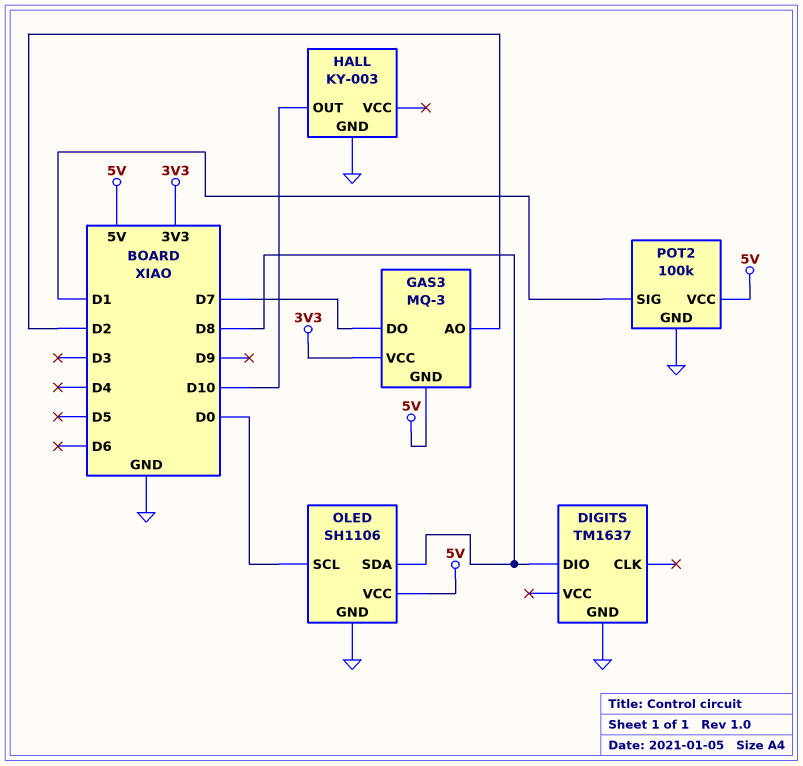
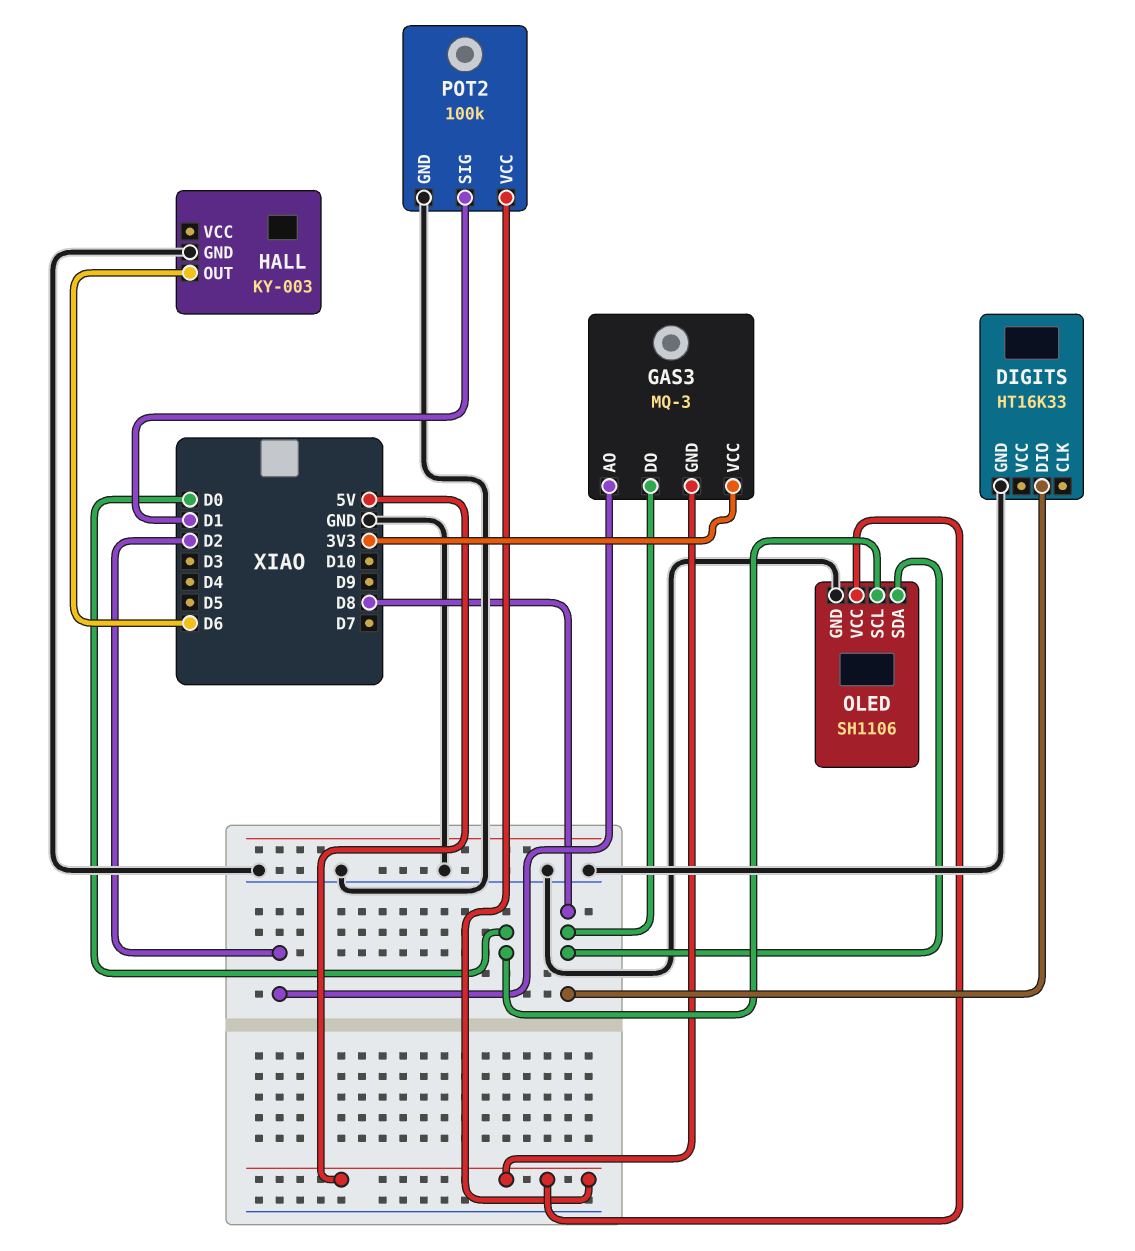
DIGITS: TM1637 -> HT16K33
GAS3 pin DO: D7 -> D8
HALL pin OUT: D10 -> D6

